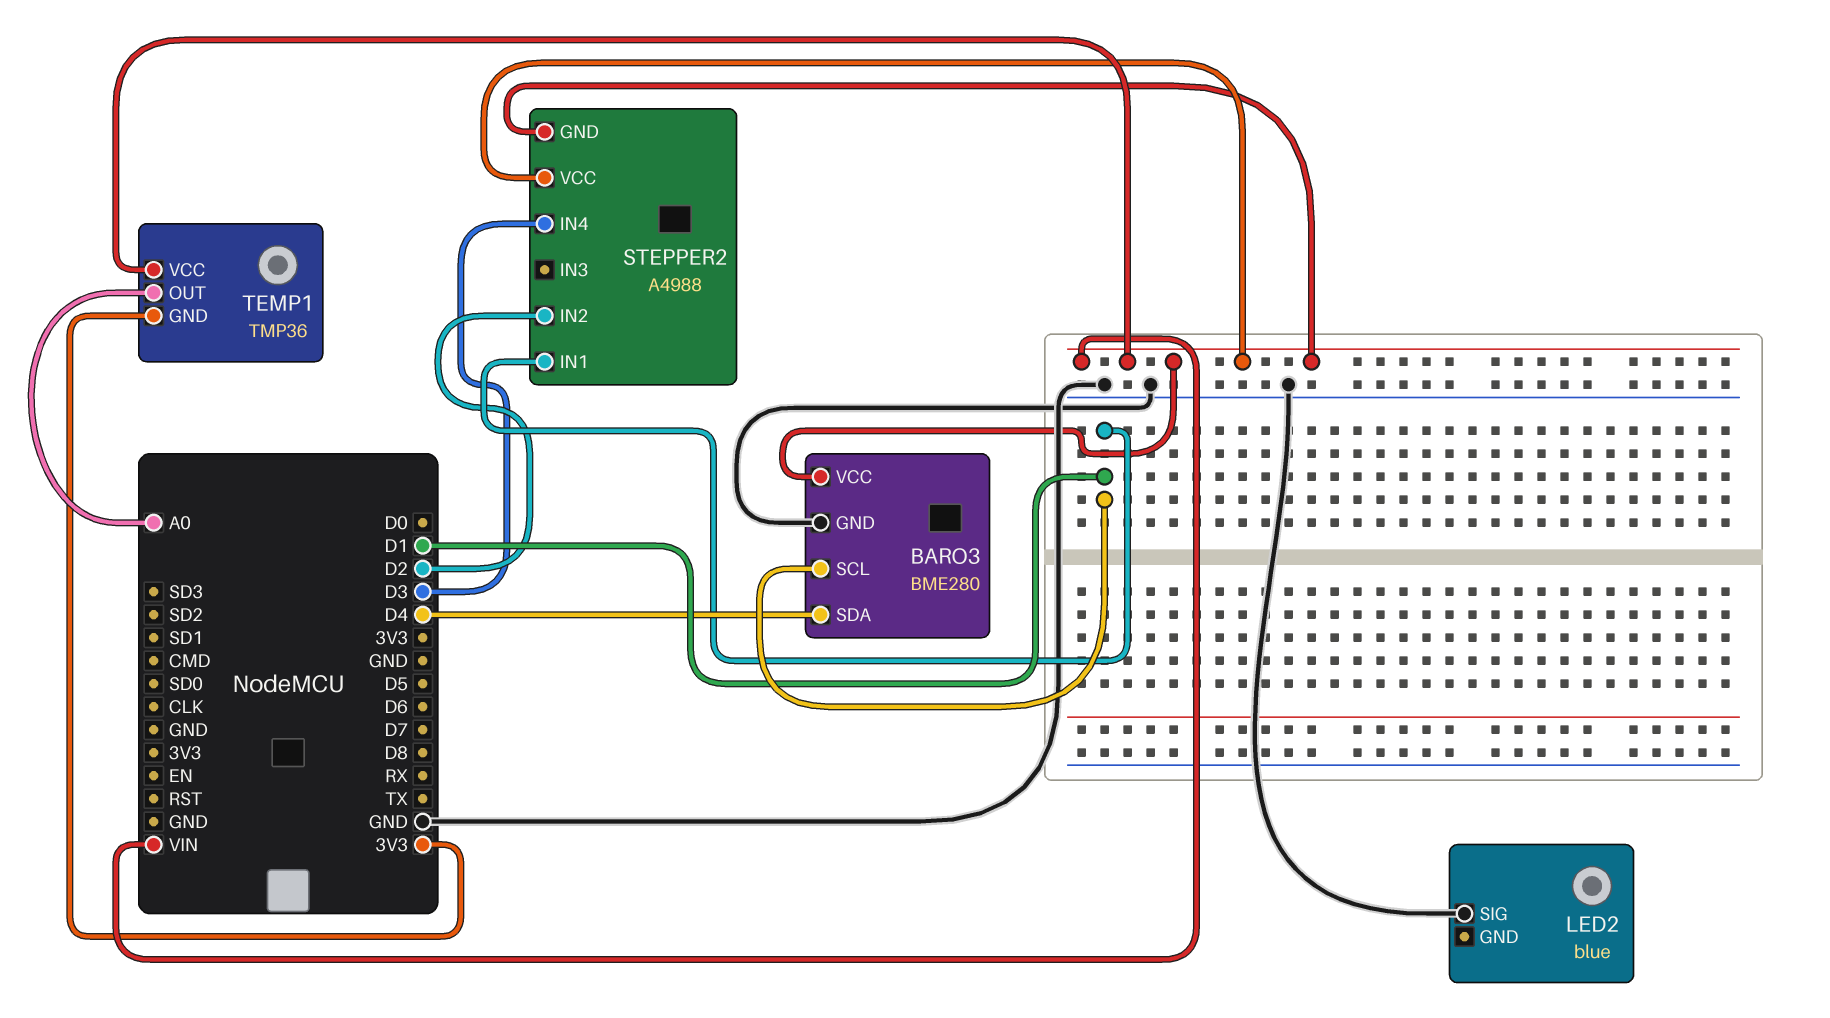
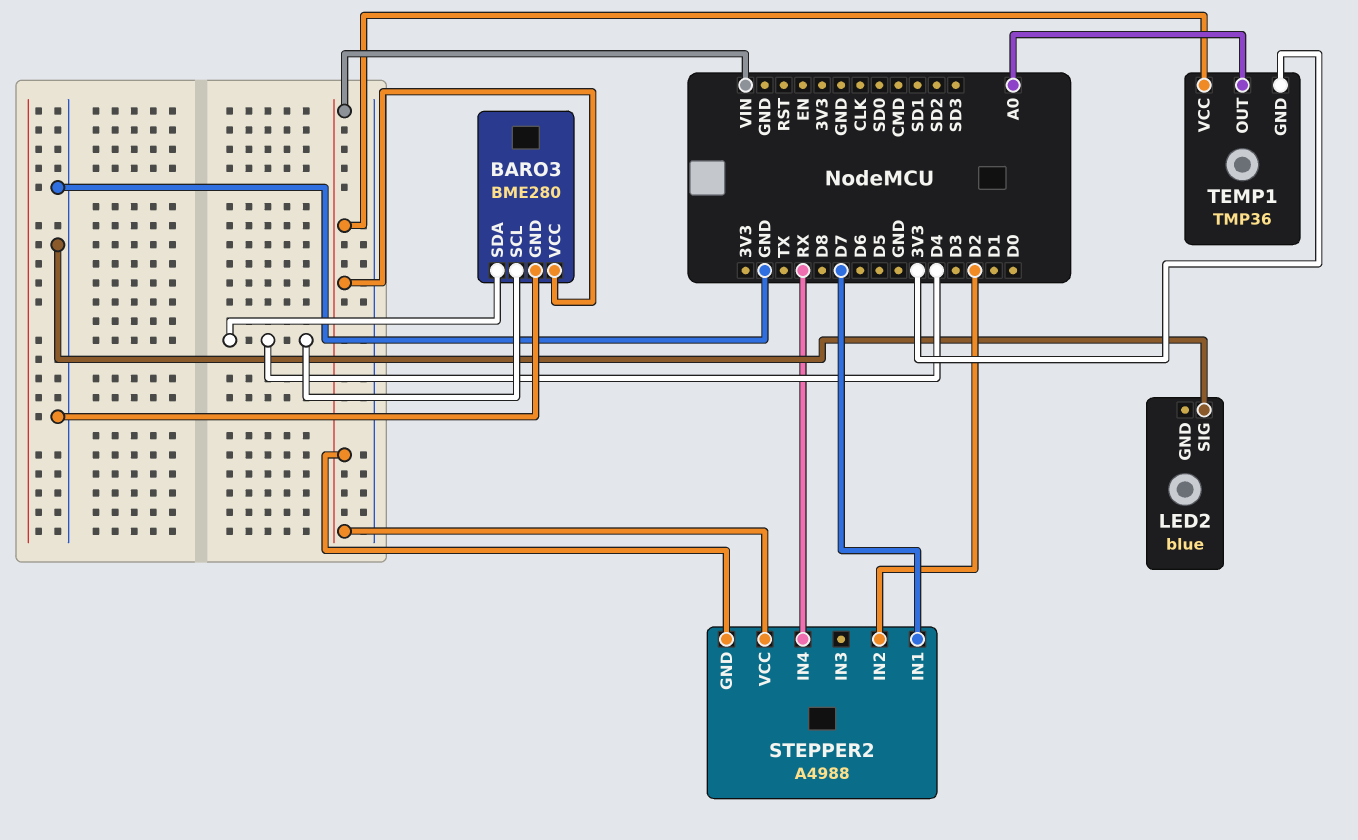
BARO3 pin SCL: D1 -> D4
STEPPER2 pin IN1: D1 -> D7
STEPPER2 pin IN4: D3 -> RX

